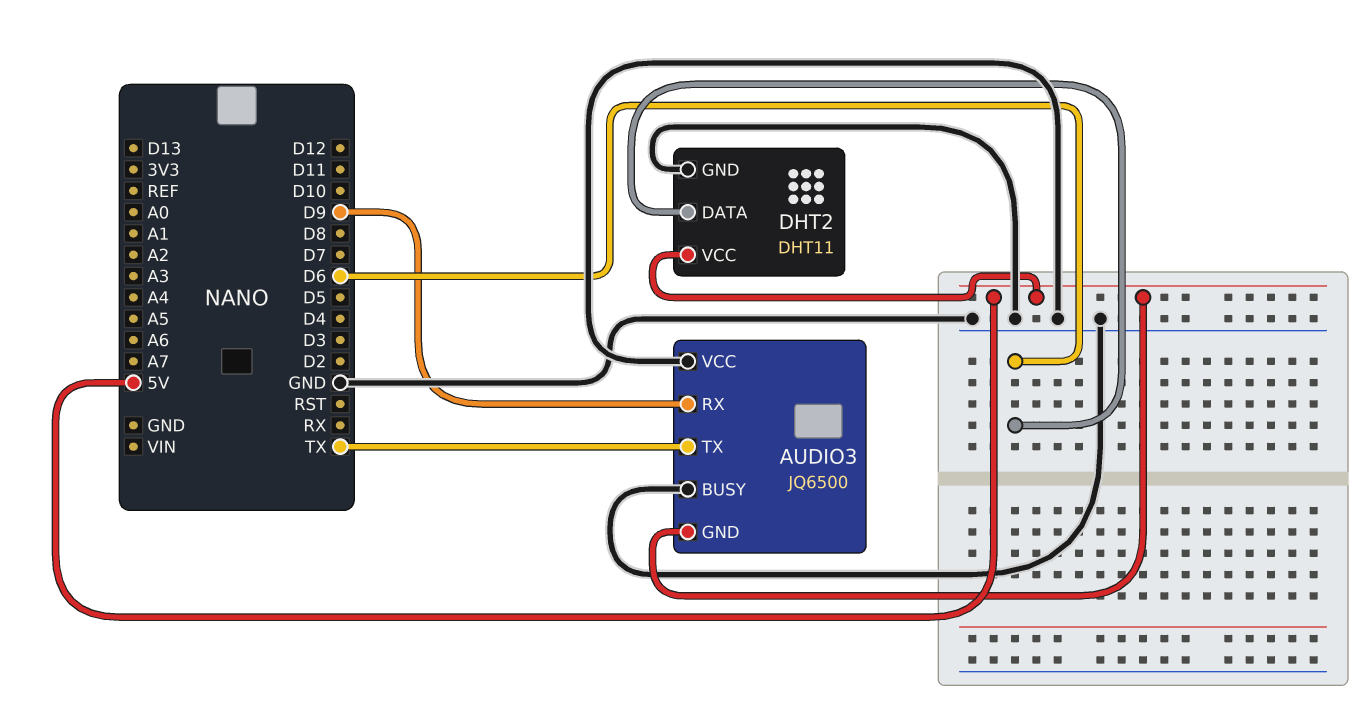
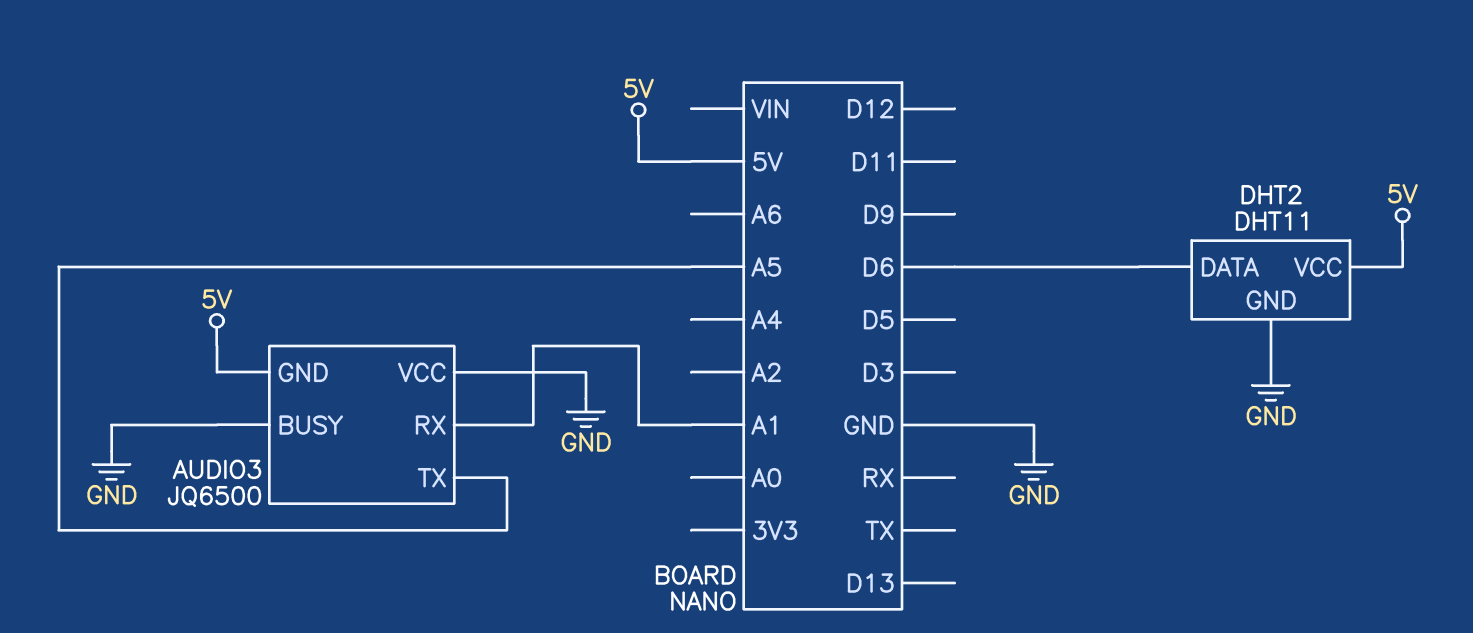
AUDIO3 pin RX: D9 -> A1
AUDIO3 pin TX: TX -> A5

